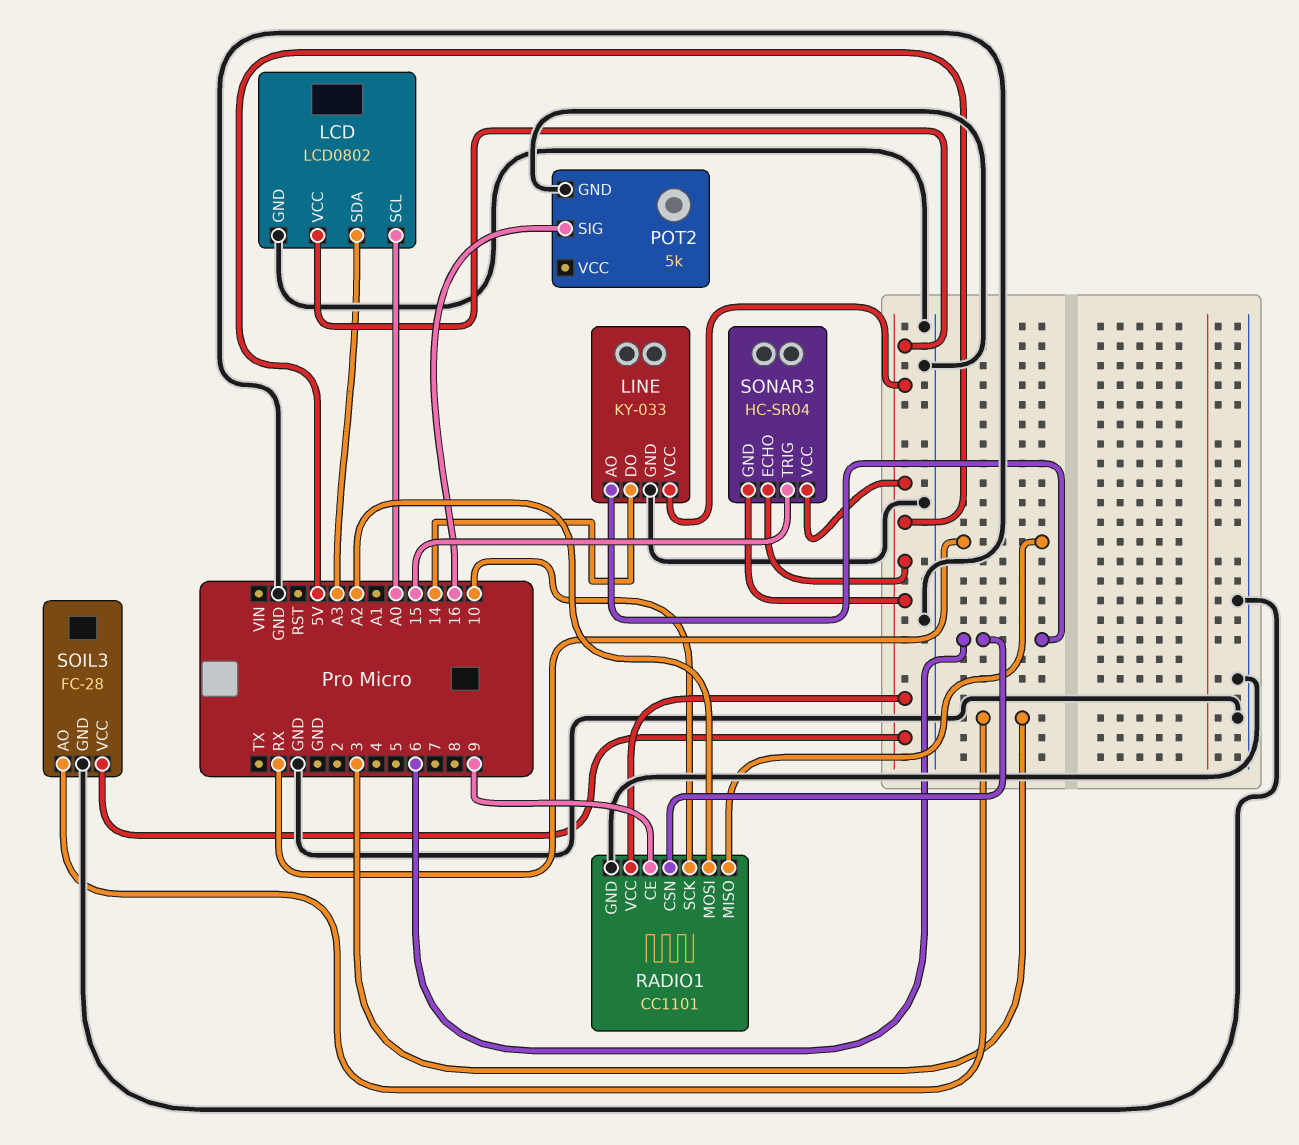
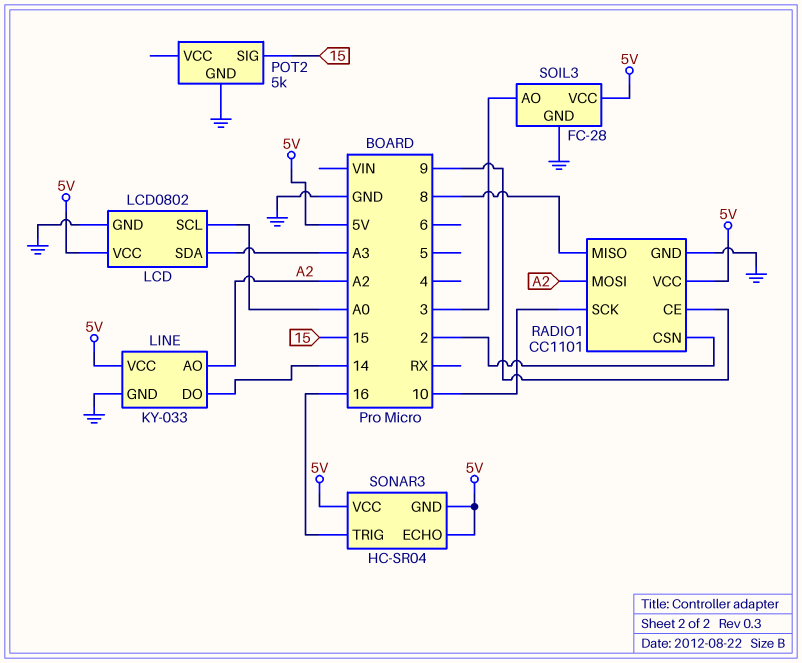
LINE pin AO: 6 -> A2
POT2 pin SIG: 16 -> 15
RADIO1 pin CSN: 6 -> 2
RADIO1 pin MISO: RX -> 8
SONAR3 pin TRIG: 15 -> 16

